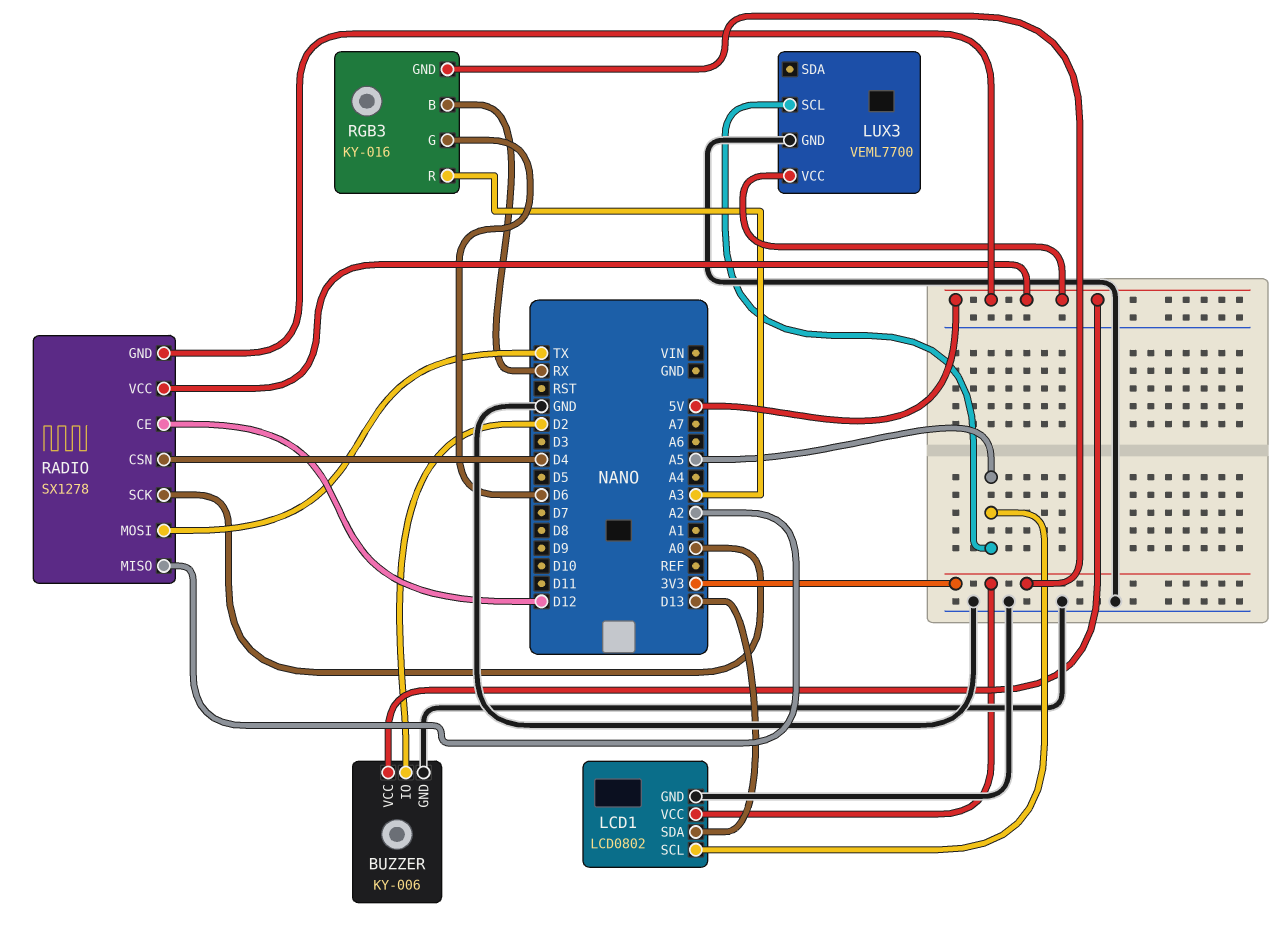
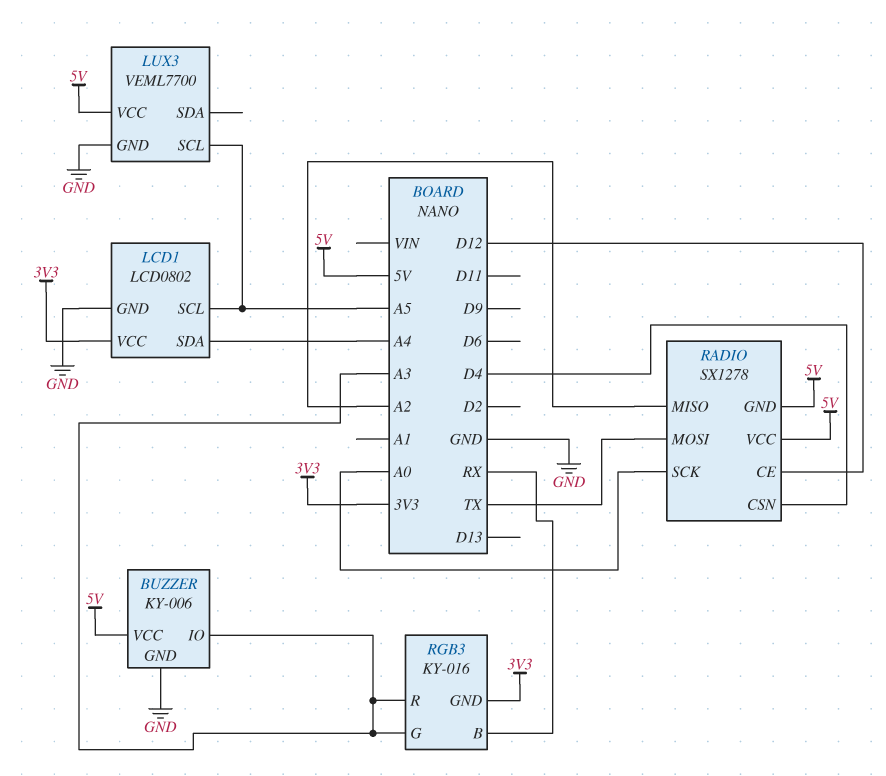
BUZZER pin IO: D2 -> A3
LCD1 pin SDA: D13 -> A4
RGB3 pin G: D6 -> A3

